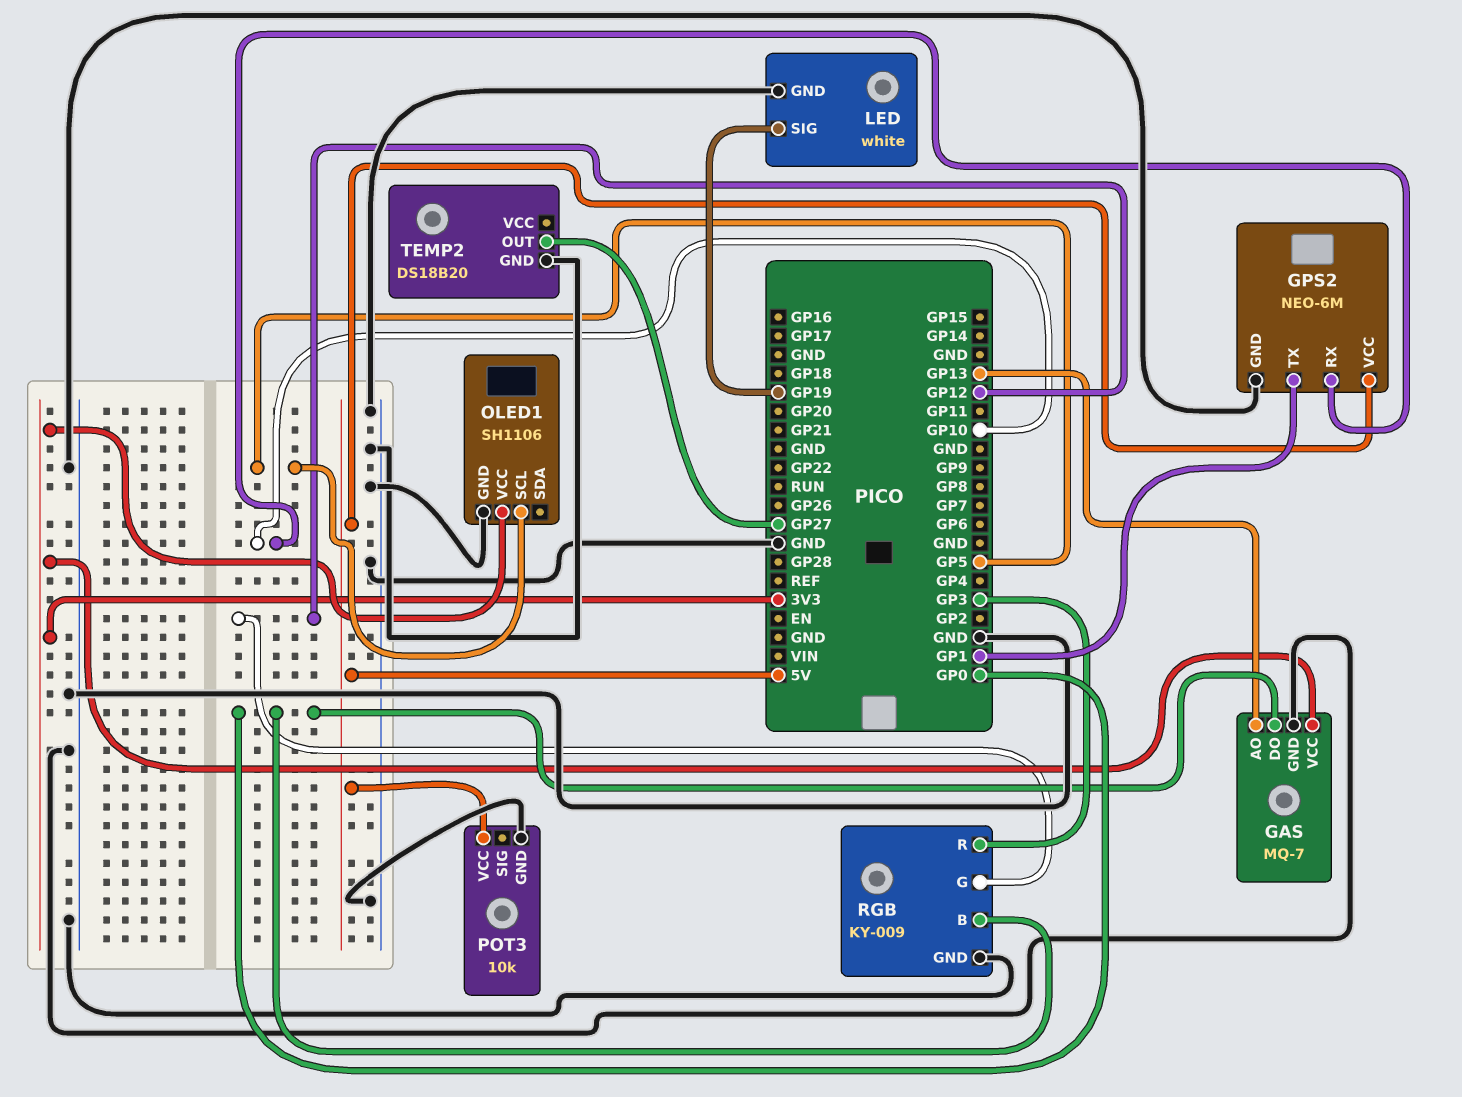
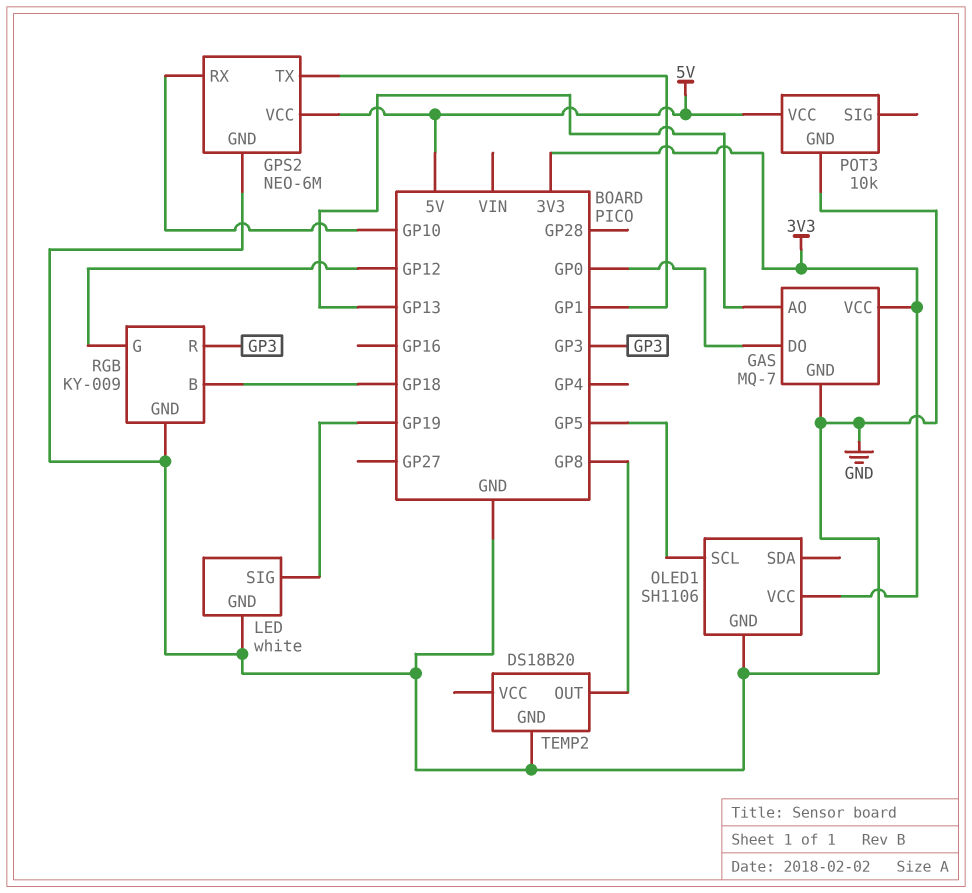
RGB pin B: GP0 -> GP18
TEMP2 pin OUT: GP27 -> GP8

